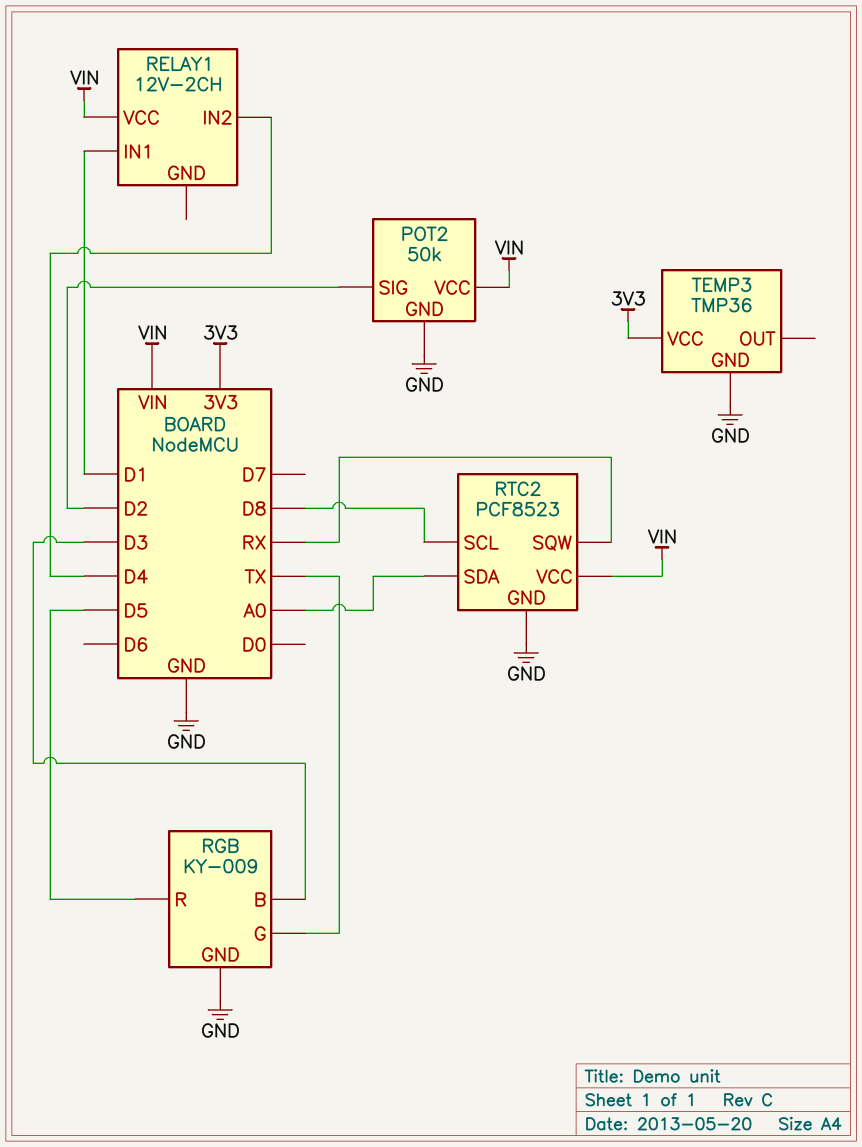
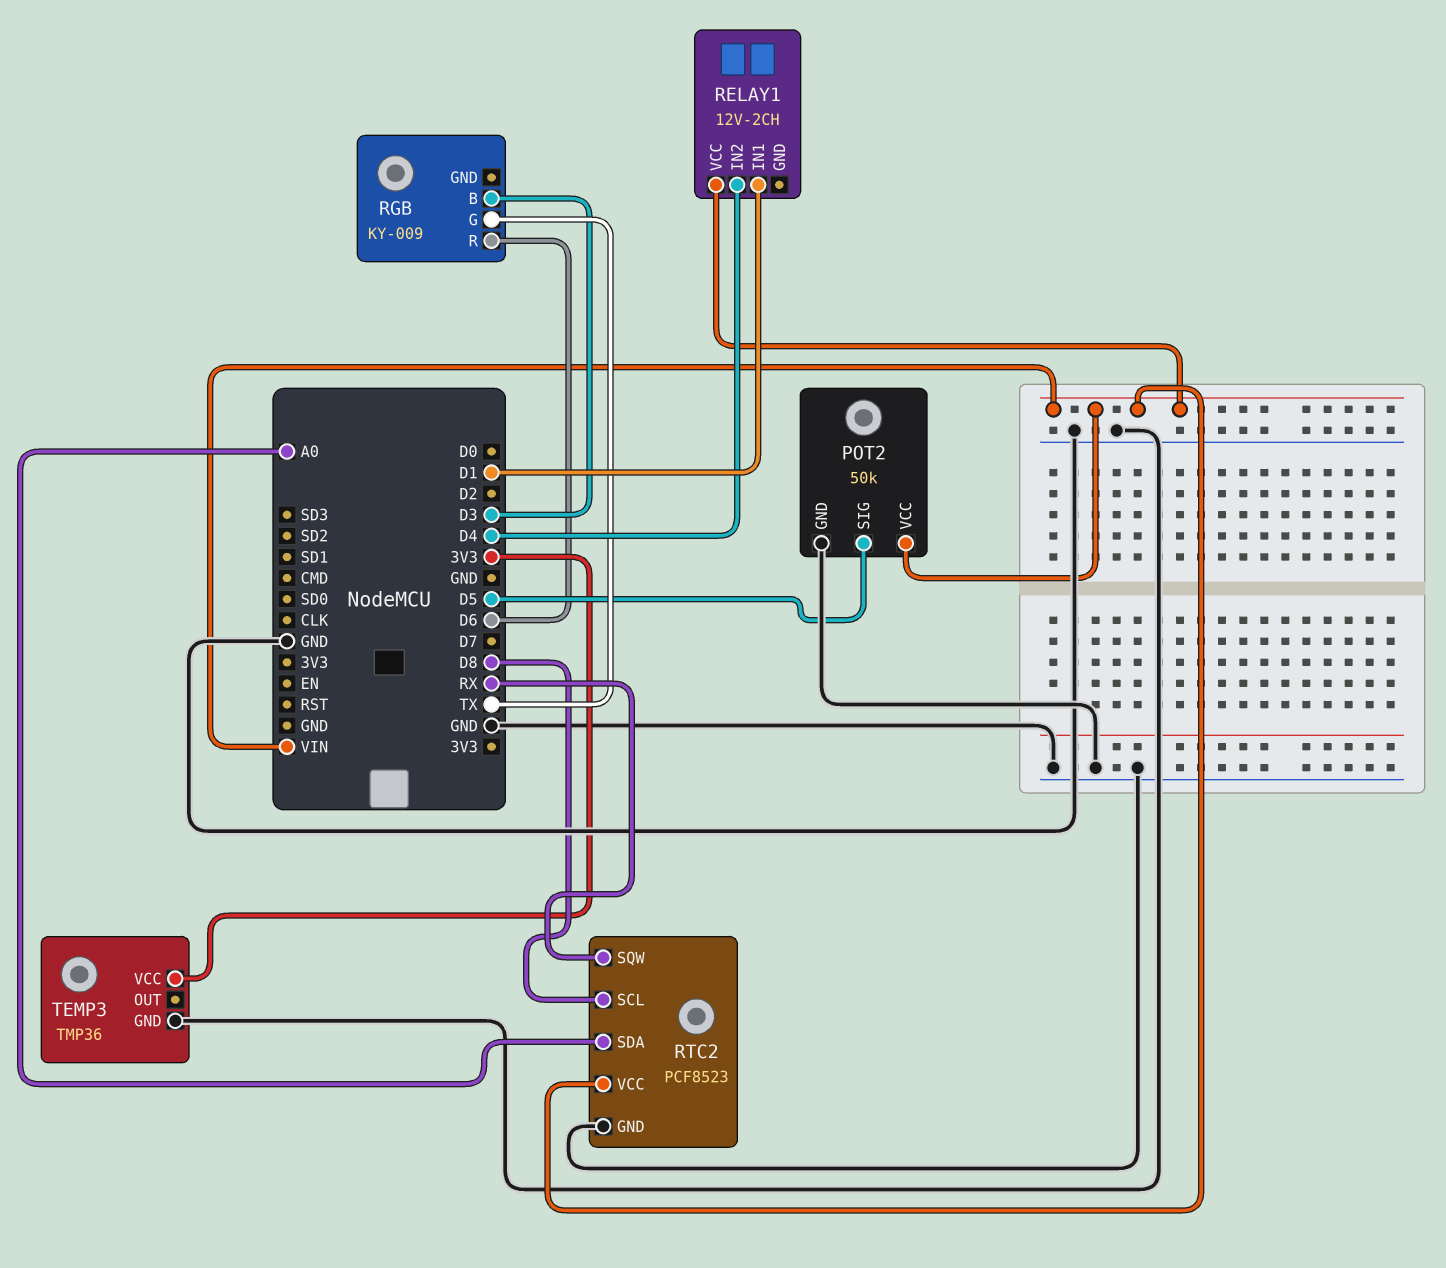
POT2 pin SIG: D2 -> D5
RGB pin GND: GND -> none
RGB pin R: D5 -> D6

